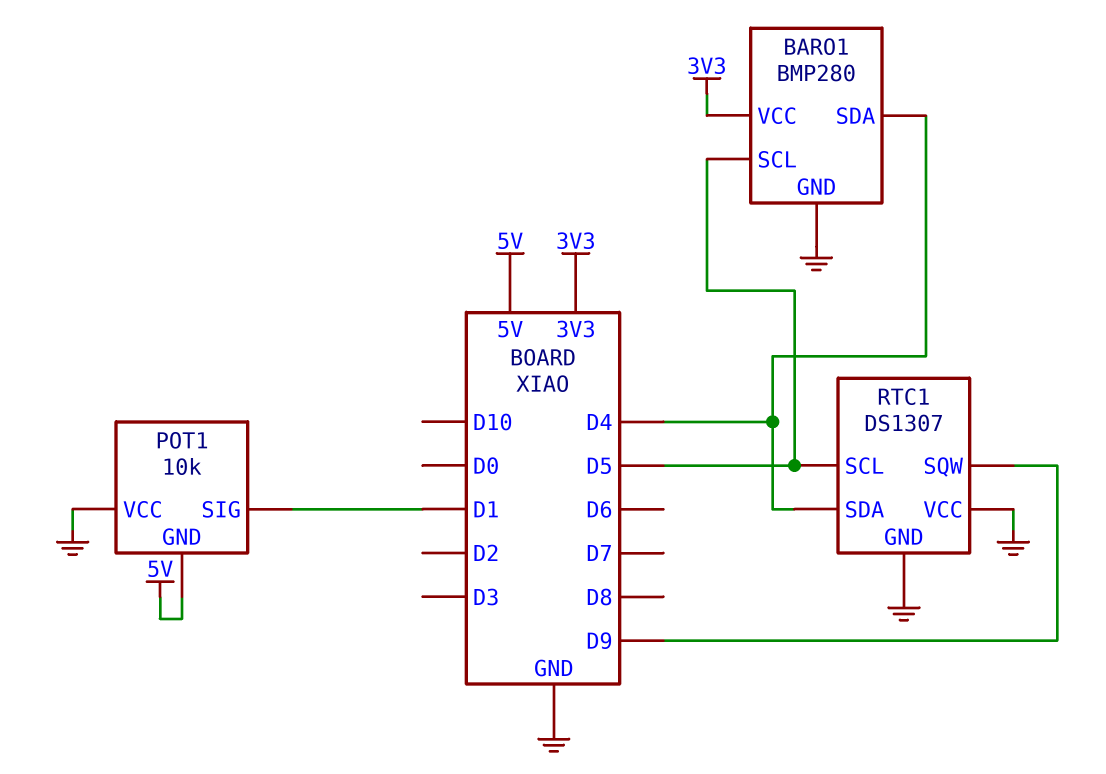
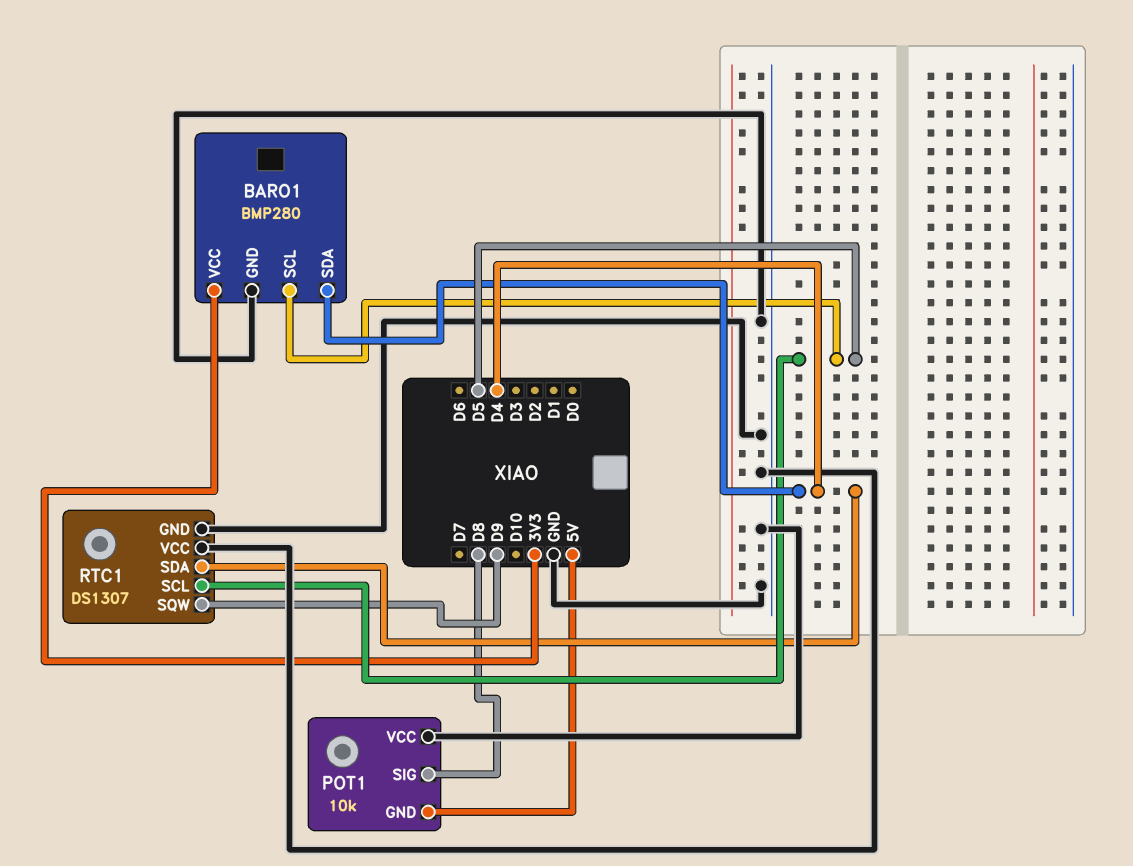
POT1 pin SIG: D1 -> D8

